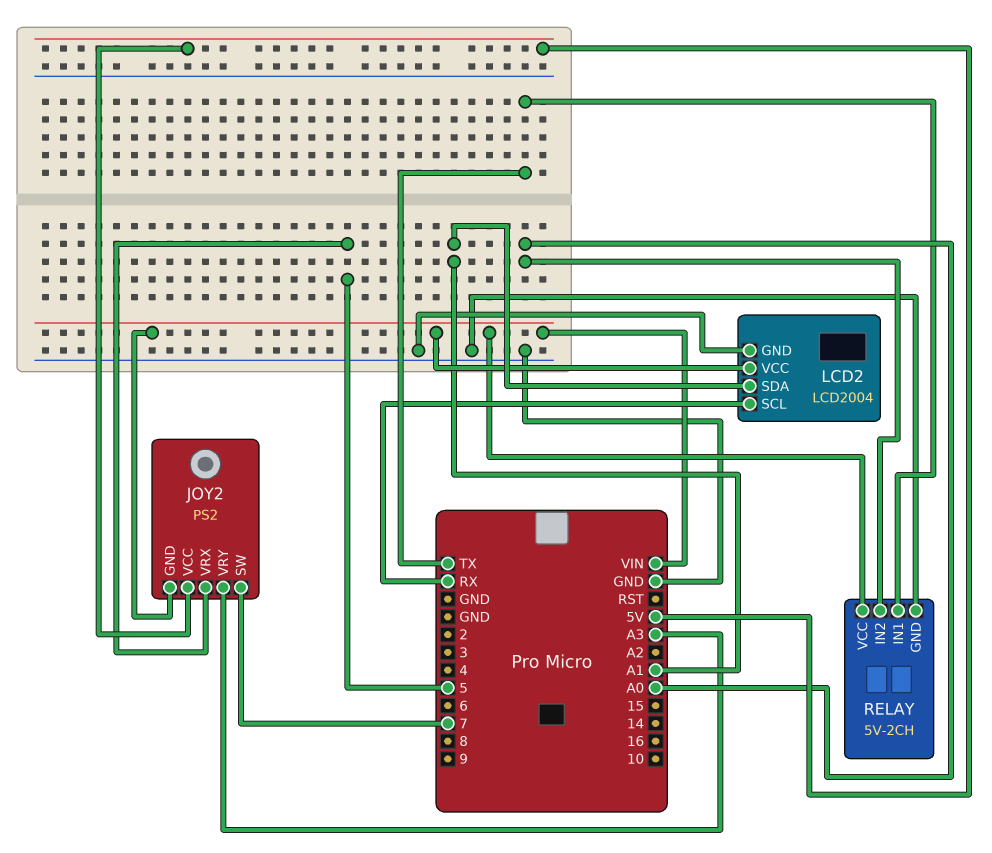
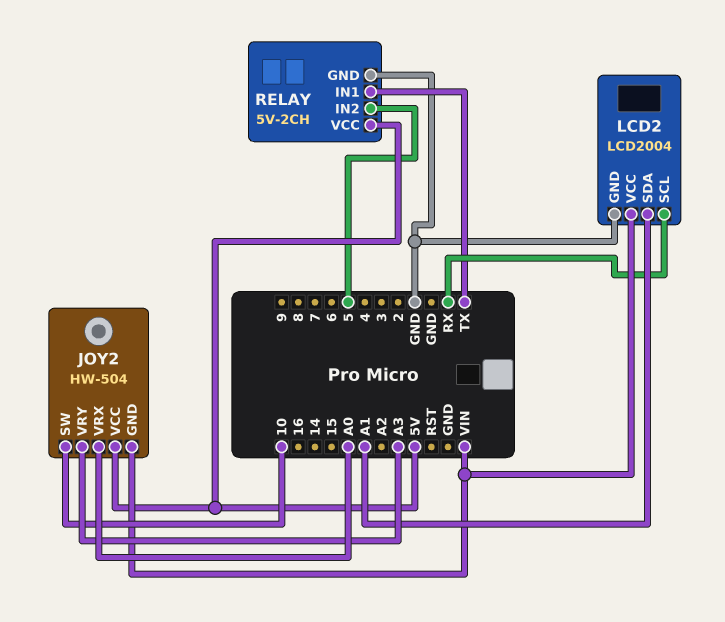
JOY2: PS2 -> HW-504
JOY2 pin SW: 7 -> 10
JOY2 pin VRX: 5 -> A0
RELAY pin IN2: A0 -> 5
RELAY pin VCC: VIN -> 5V

